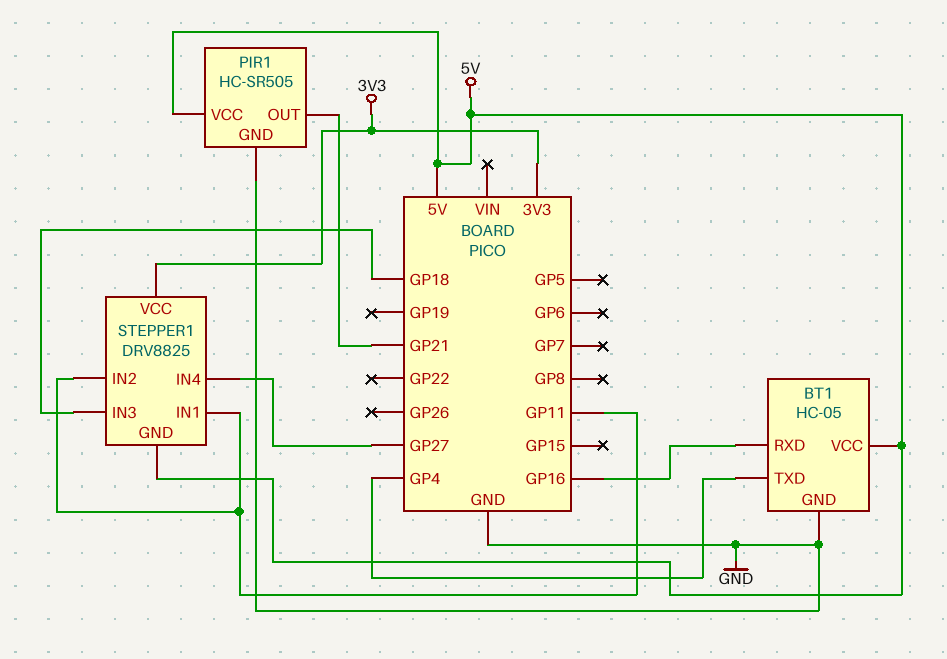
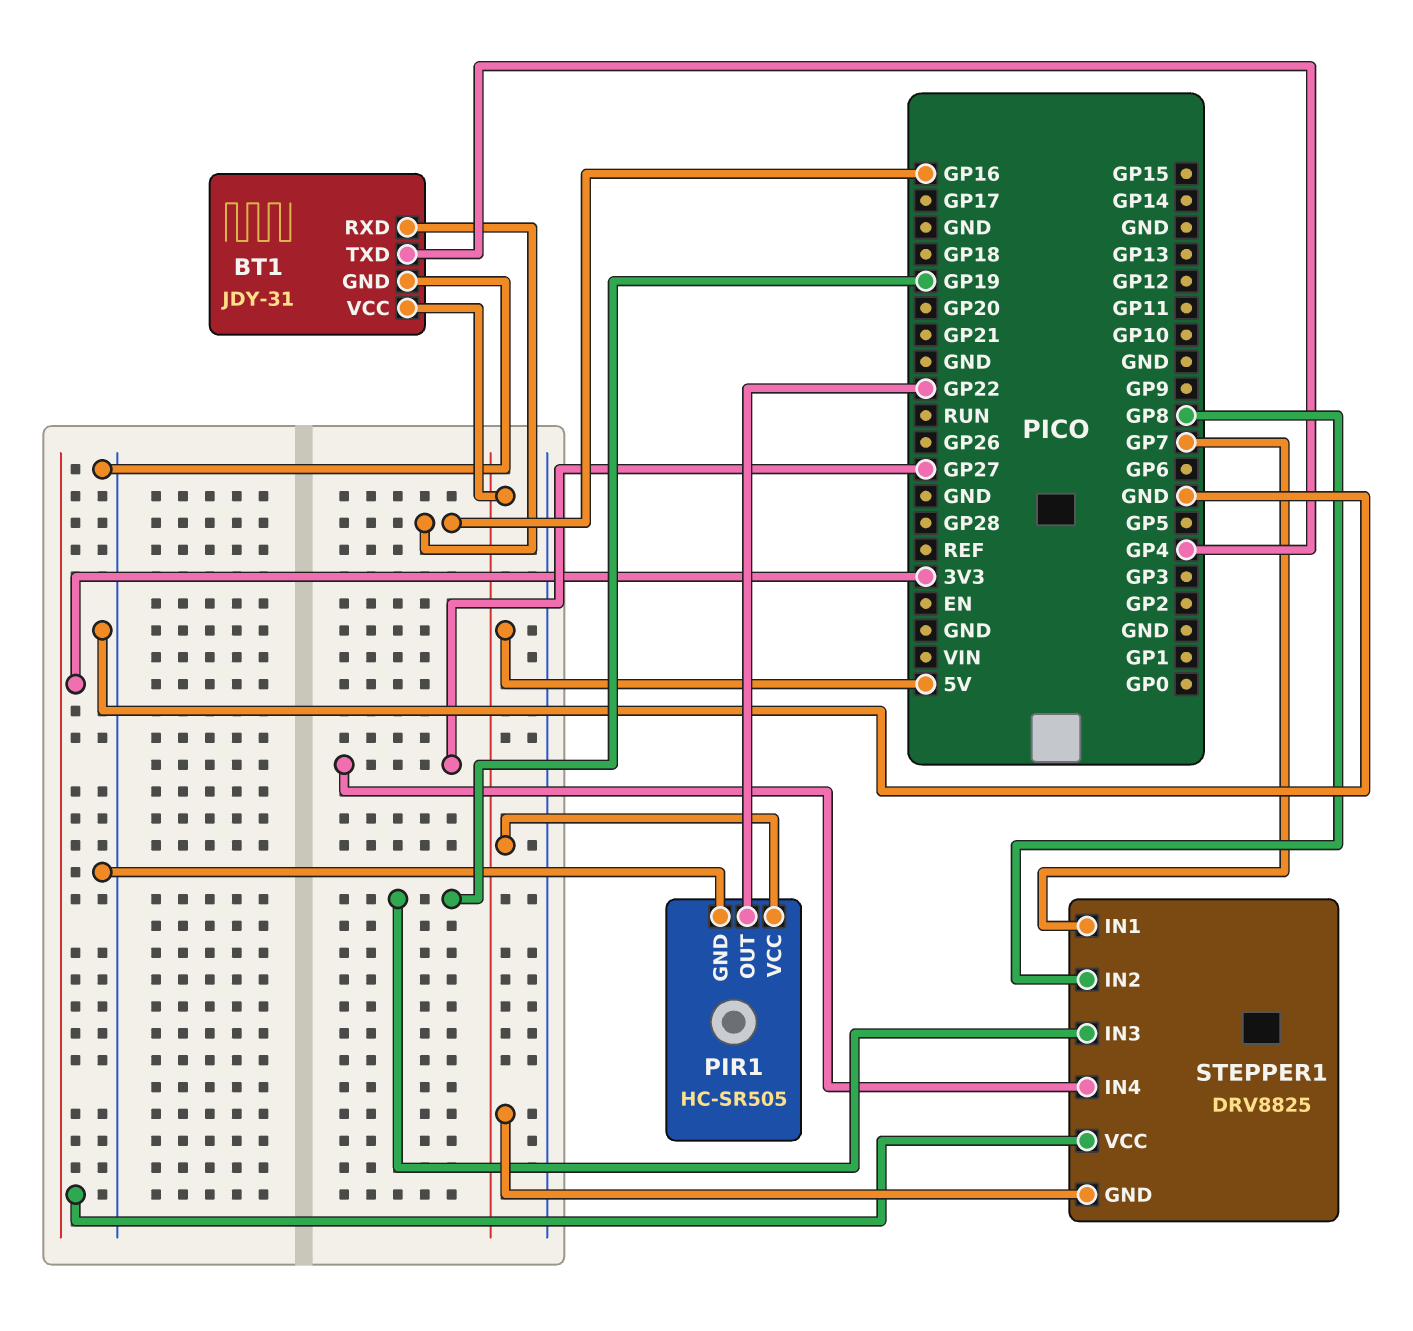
BT1: HC-05 -> JDY-31
PIR1 pin OUT: GP21 -> GP22
STEPPER1 pin IN1: GP11 -> GP7
STEPPER1 pin IN2: GP11 -> GP8
STEPPER1 pin IN3: GP18 -> GP19

